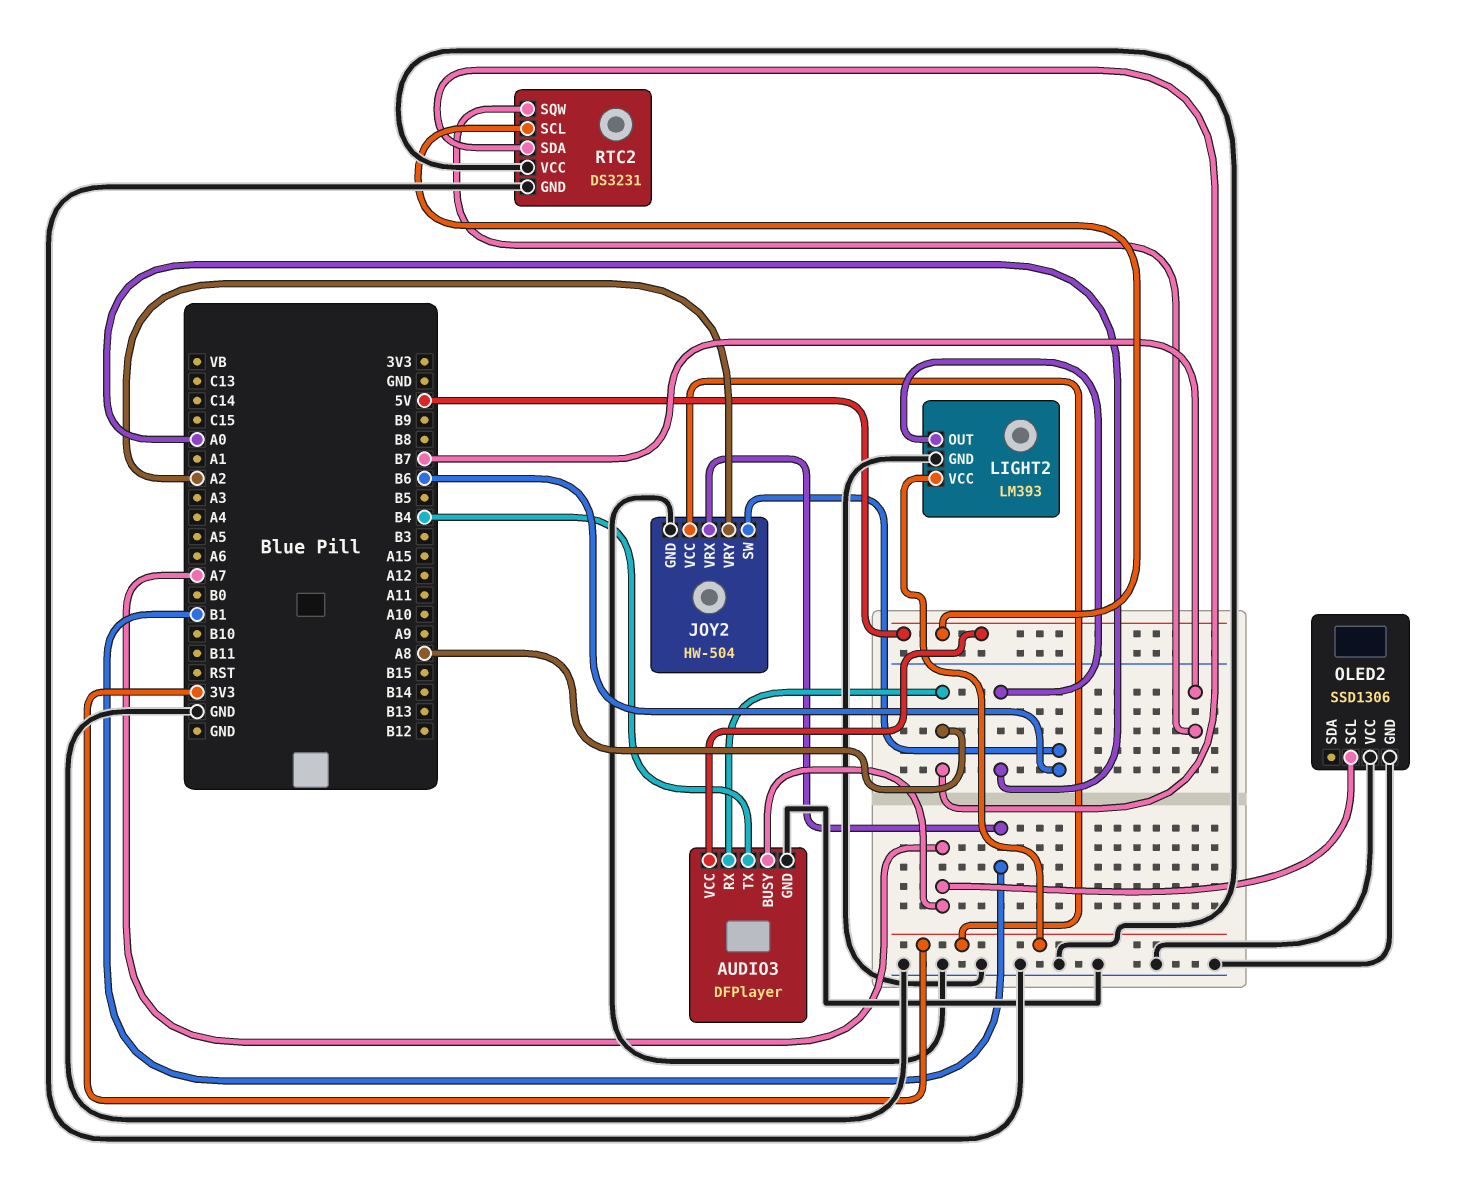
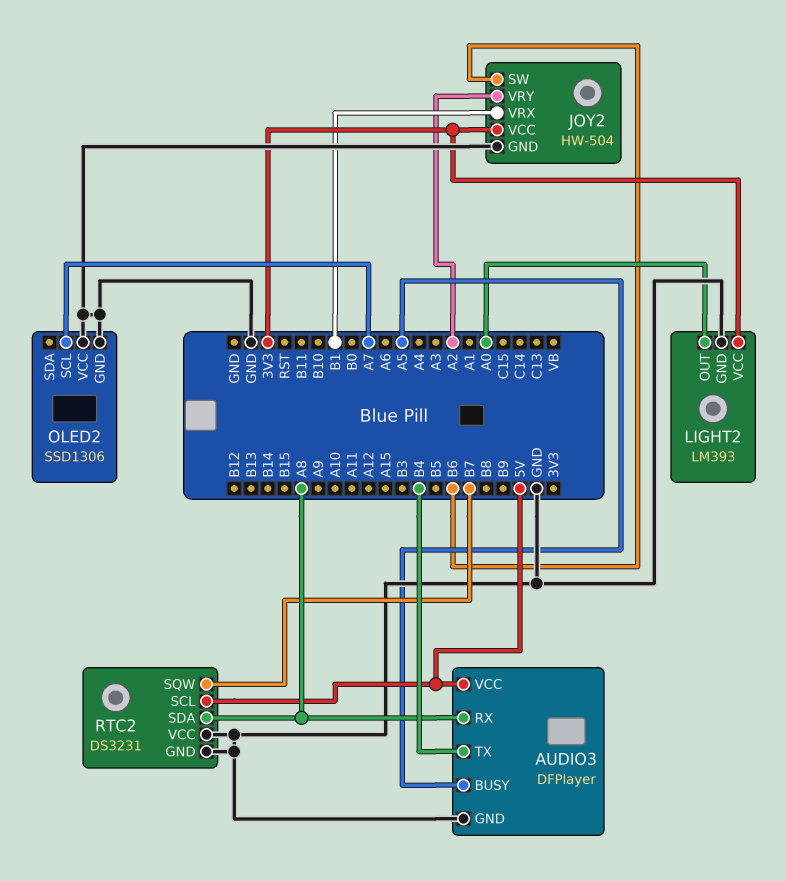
AUDIO3 pin BUSY: A7 -> A5

